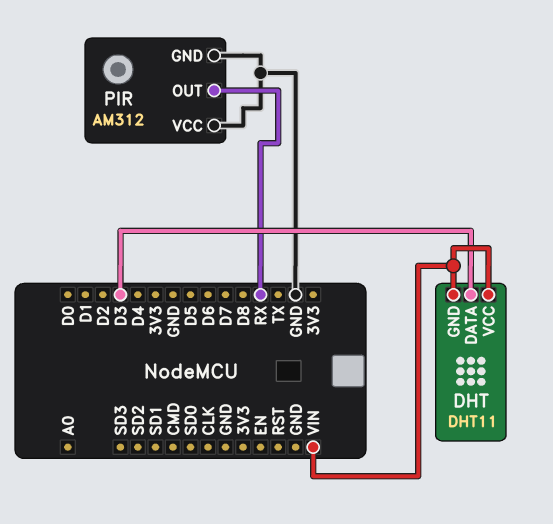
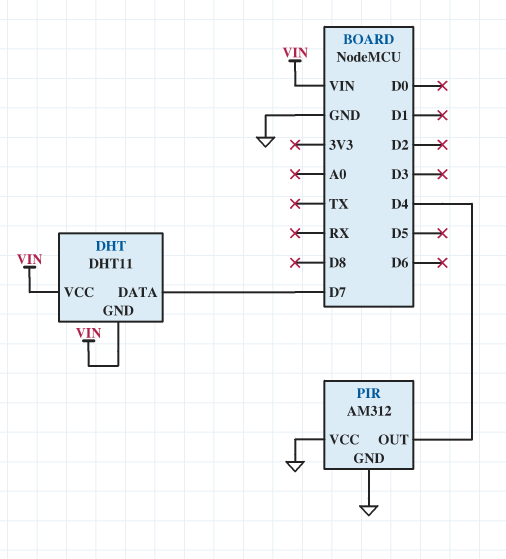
DHT pin DATA: D3 -> D7
PIR pin OUT: RX -> D4

